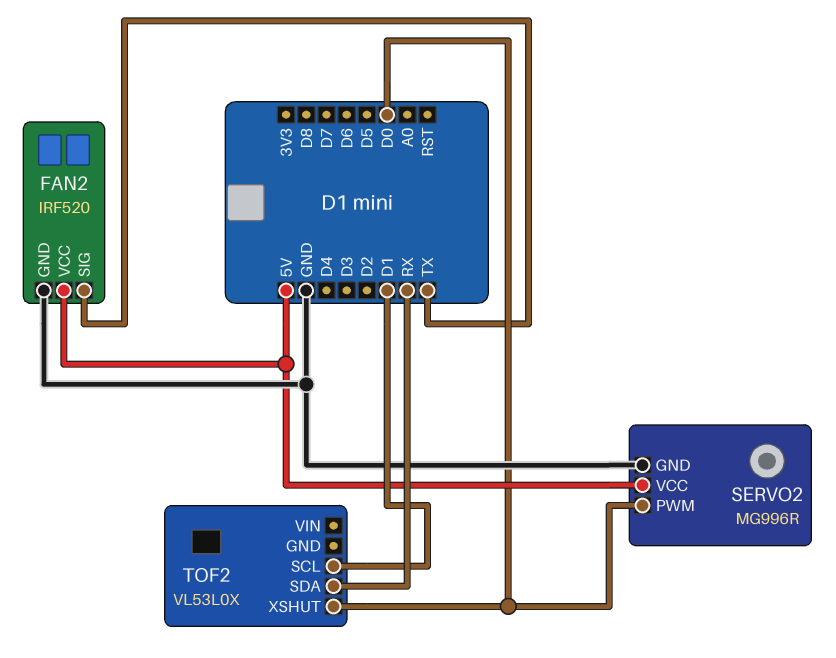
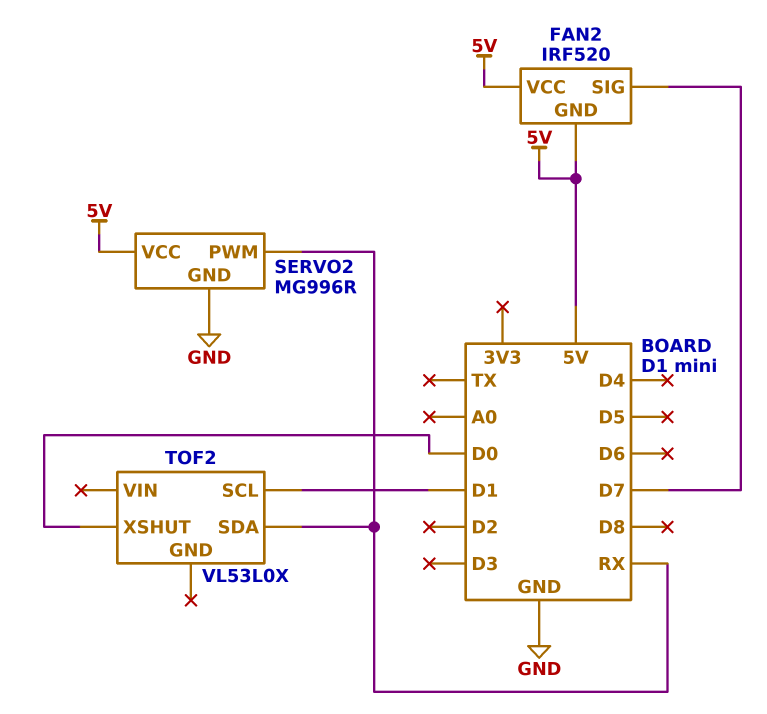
FAN2 pin GND: GND -> 5V
FAN2 pin SIG: TX -> D7
SERVO2 pin PWM: D0 -> RX

